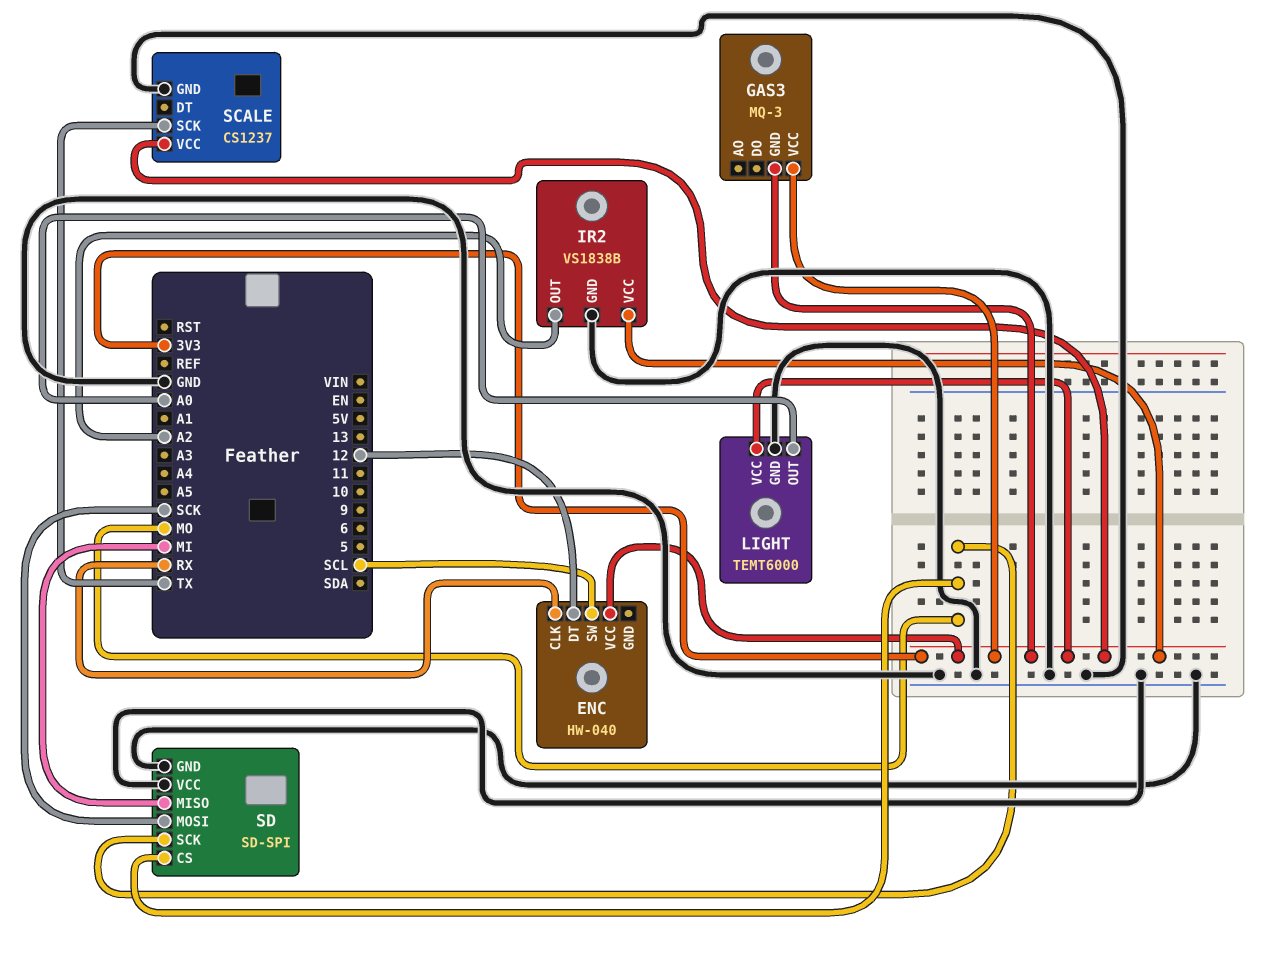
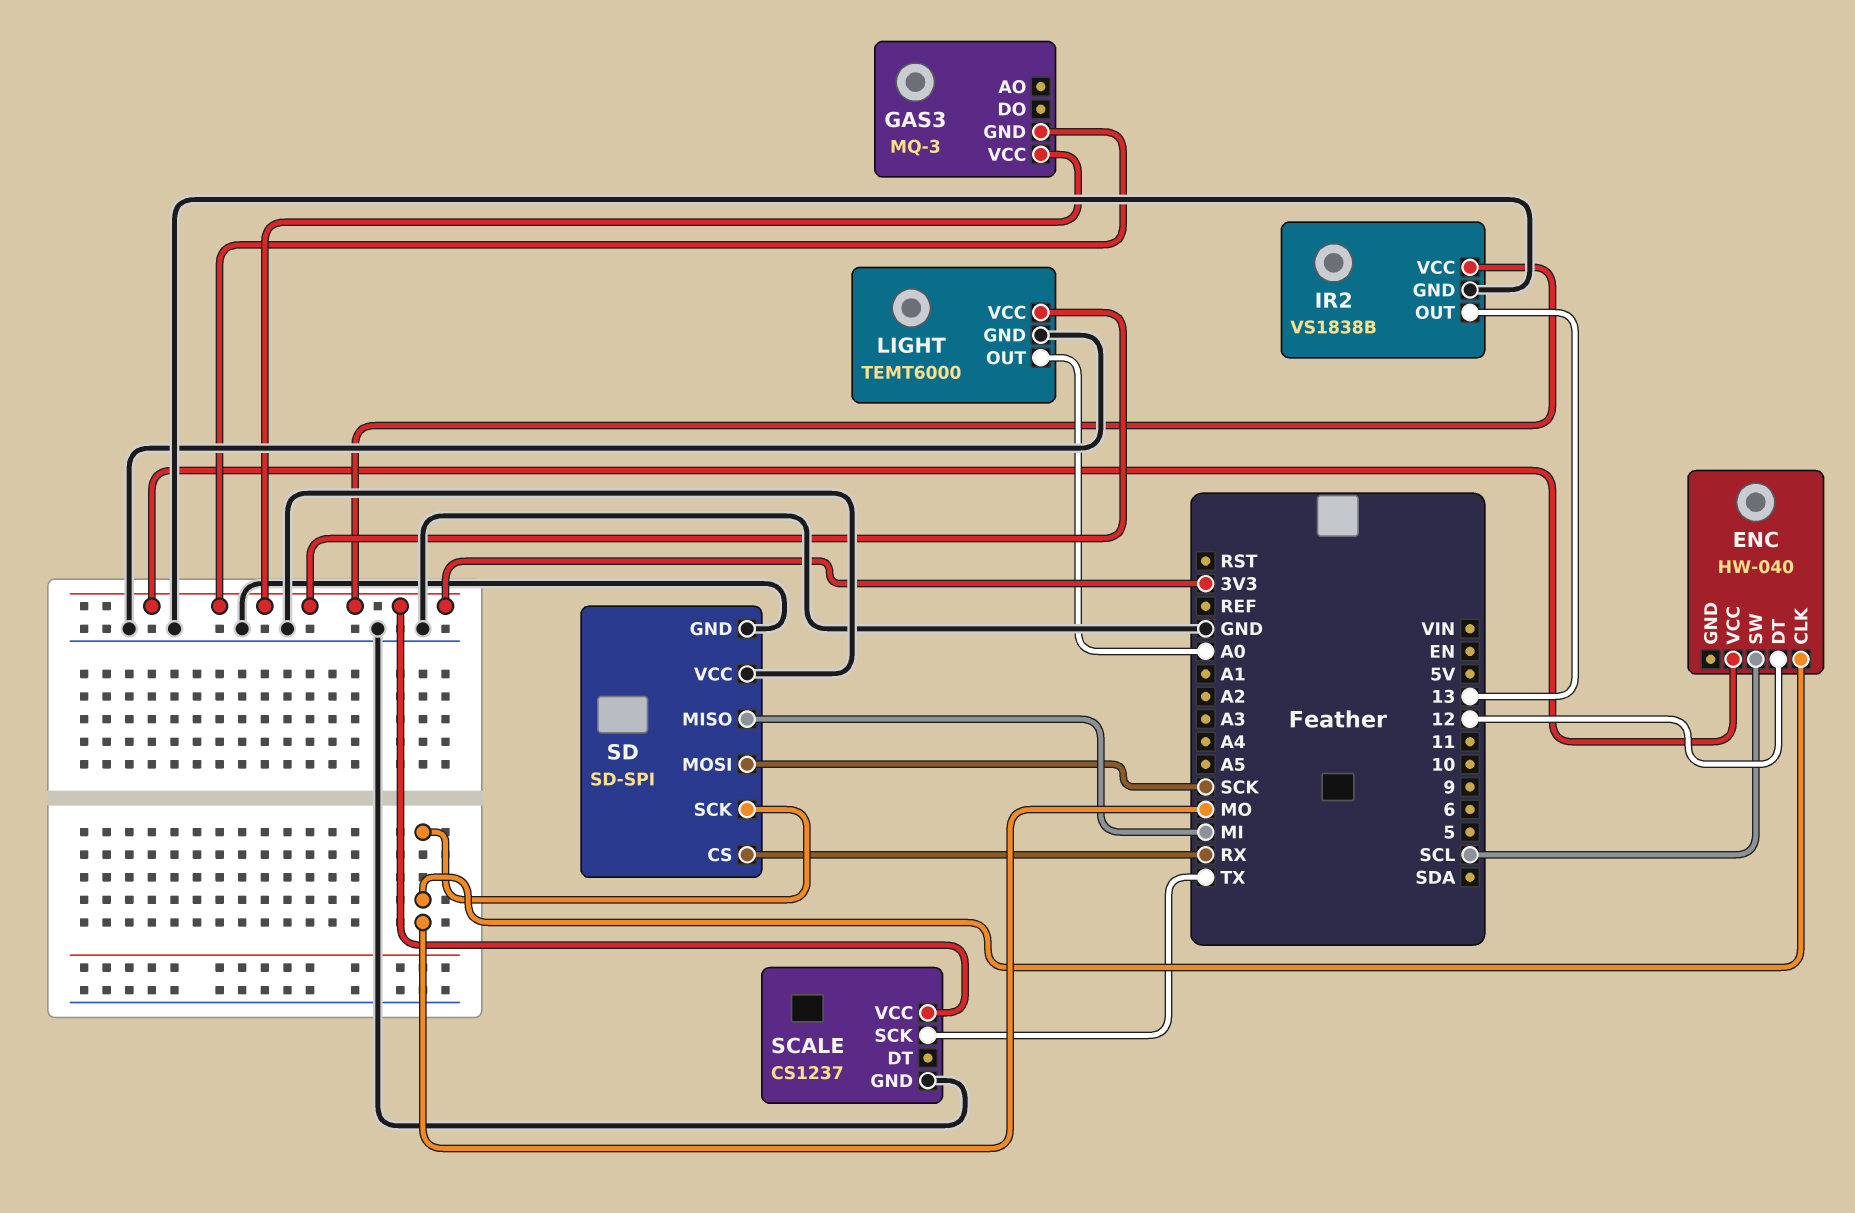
ENC pin CLK: RX -> MO
IR2 pin OUT: A2 -> 13
SD pin CS: MO -> RX

